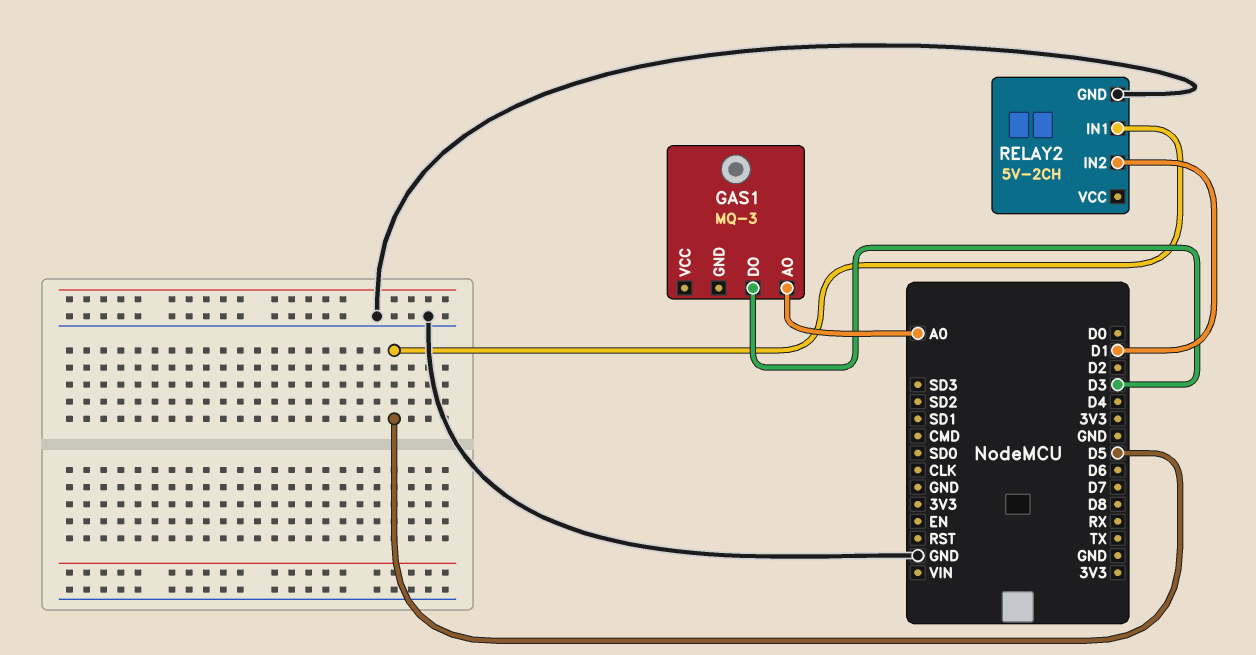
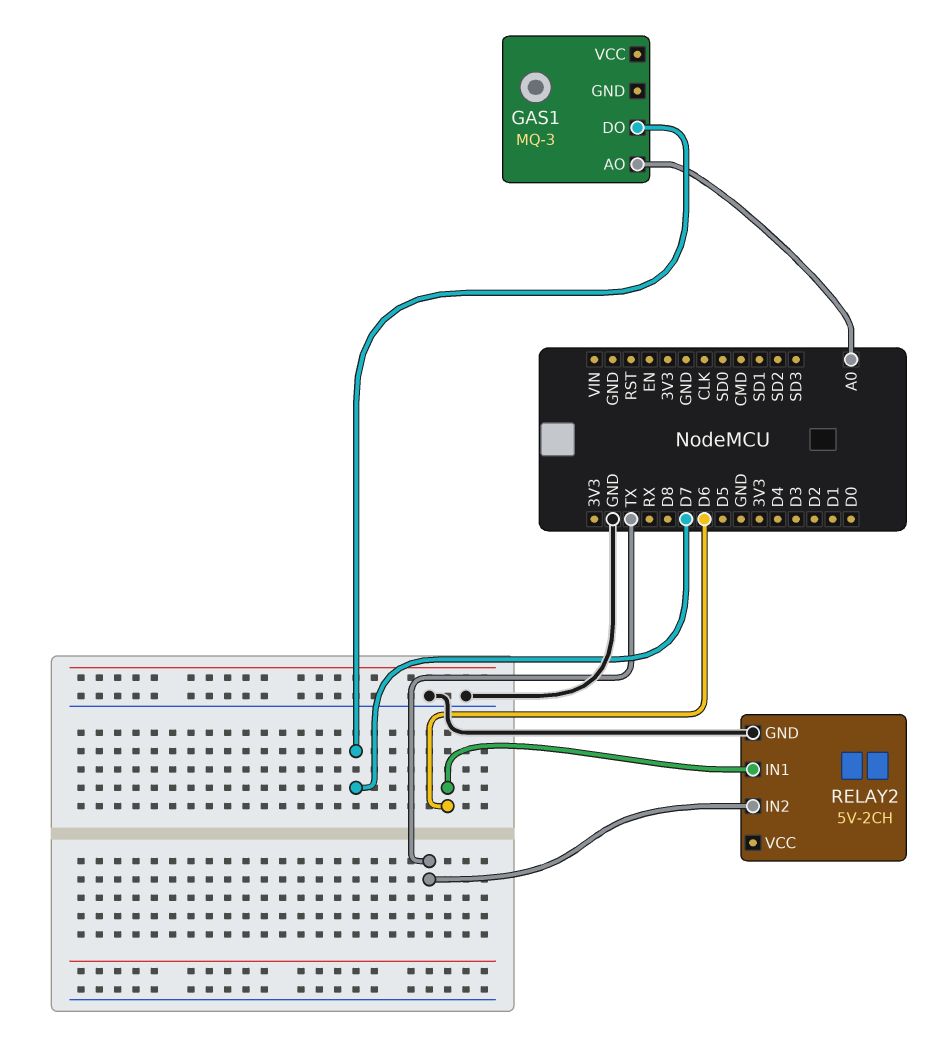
GAS1 pin DO: D3 -> D7
RELAY2 pin IN1: D5 -> D6
RELAY2 pin IN2: D1 -> TX

